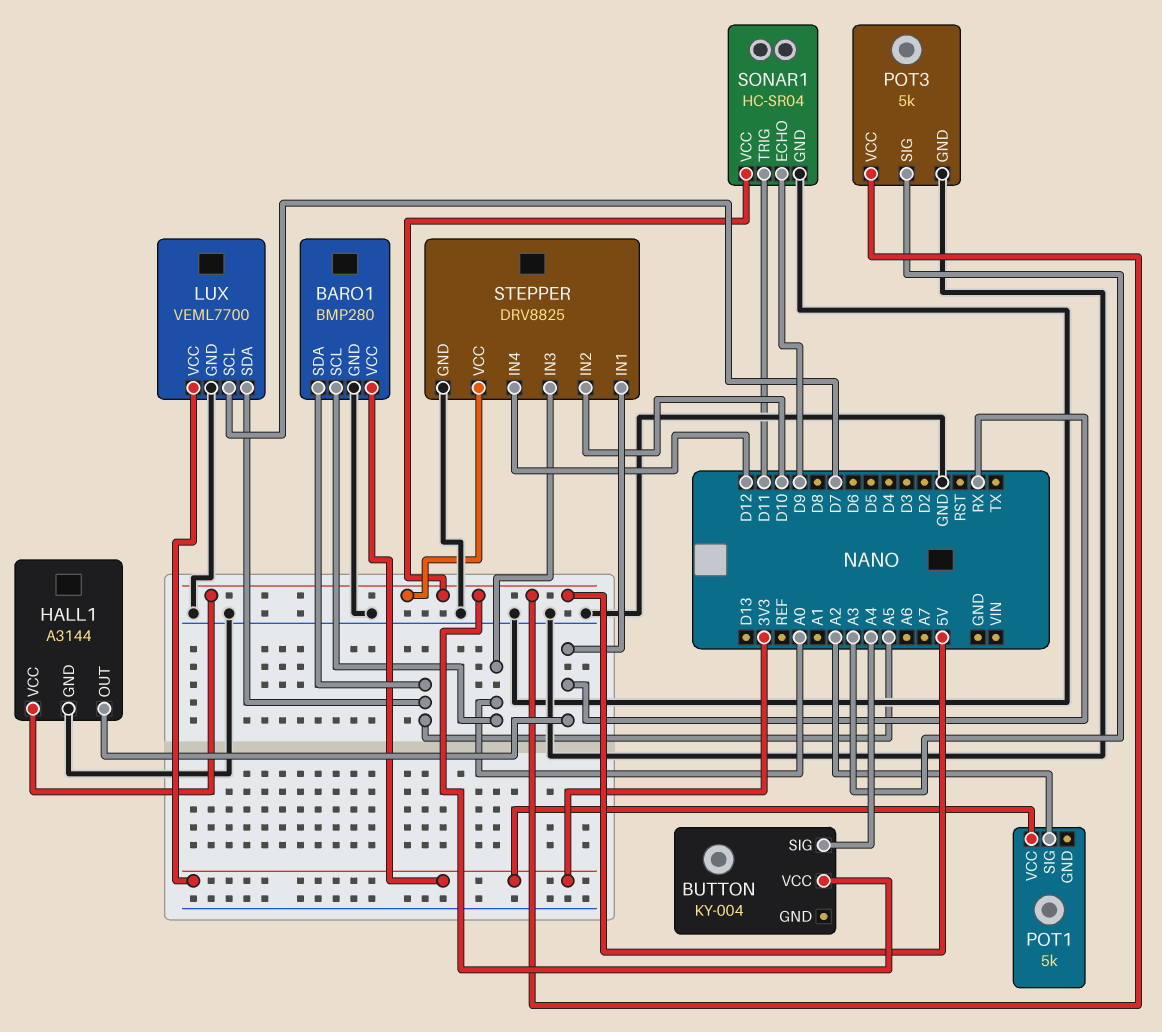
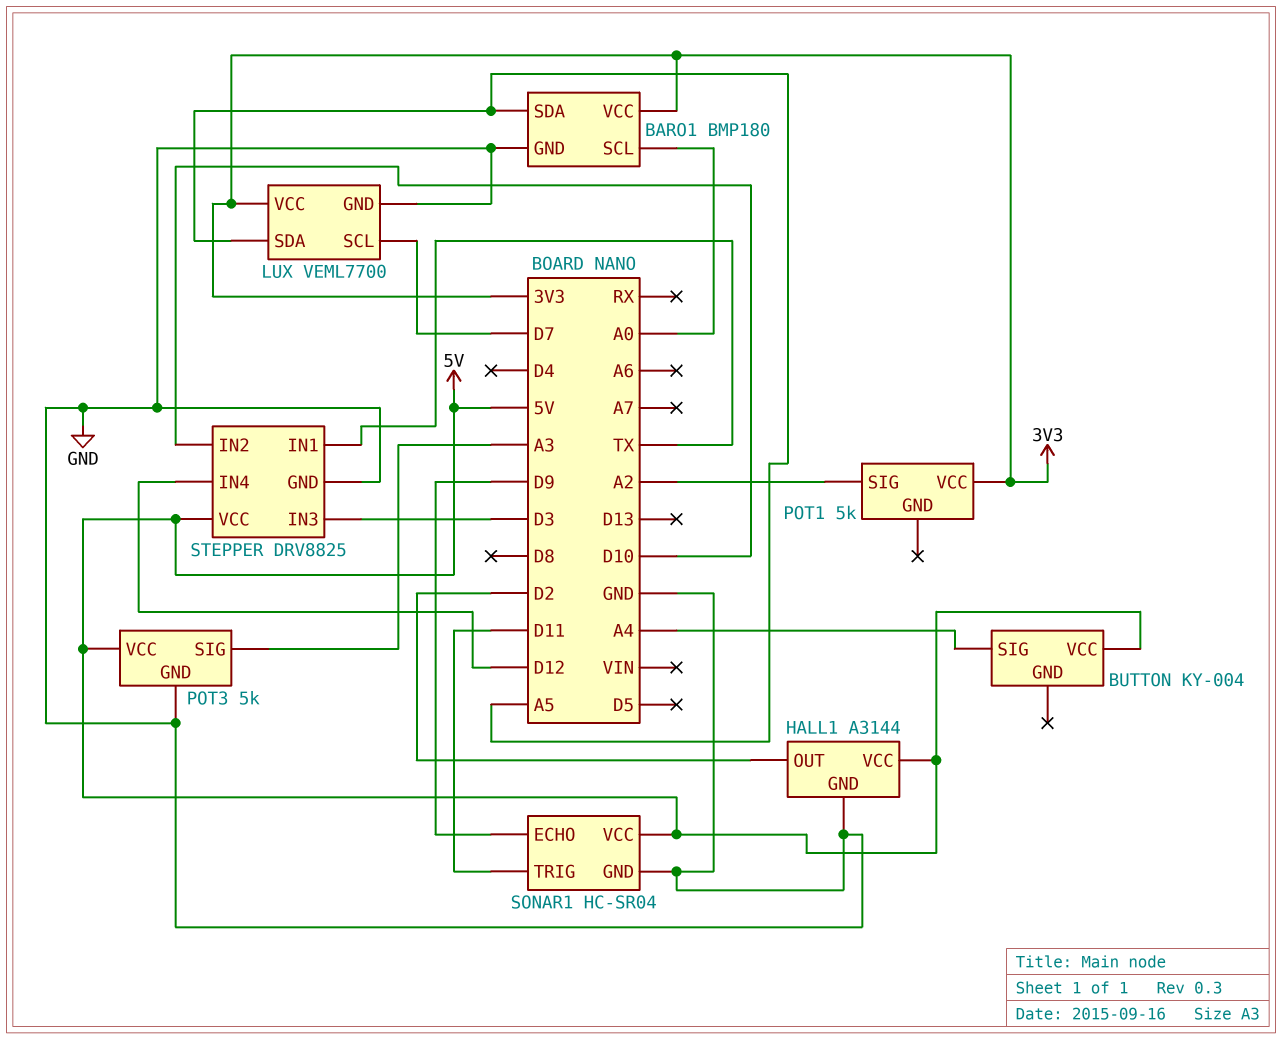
BARO1: BMP280 -> BMP180
HALL1 pin OUT: RX -> D2
STEPPER pin IN1: RX -> TX
STEPPER pin IN3: A0 -> D3

